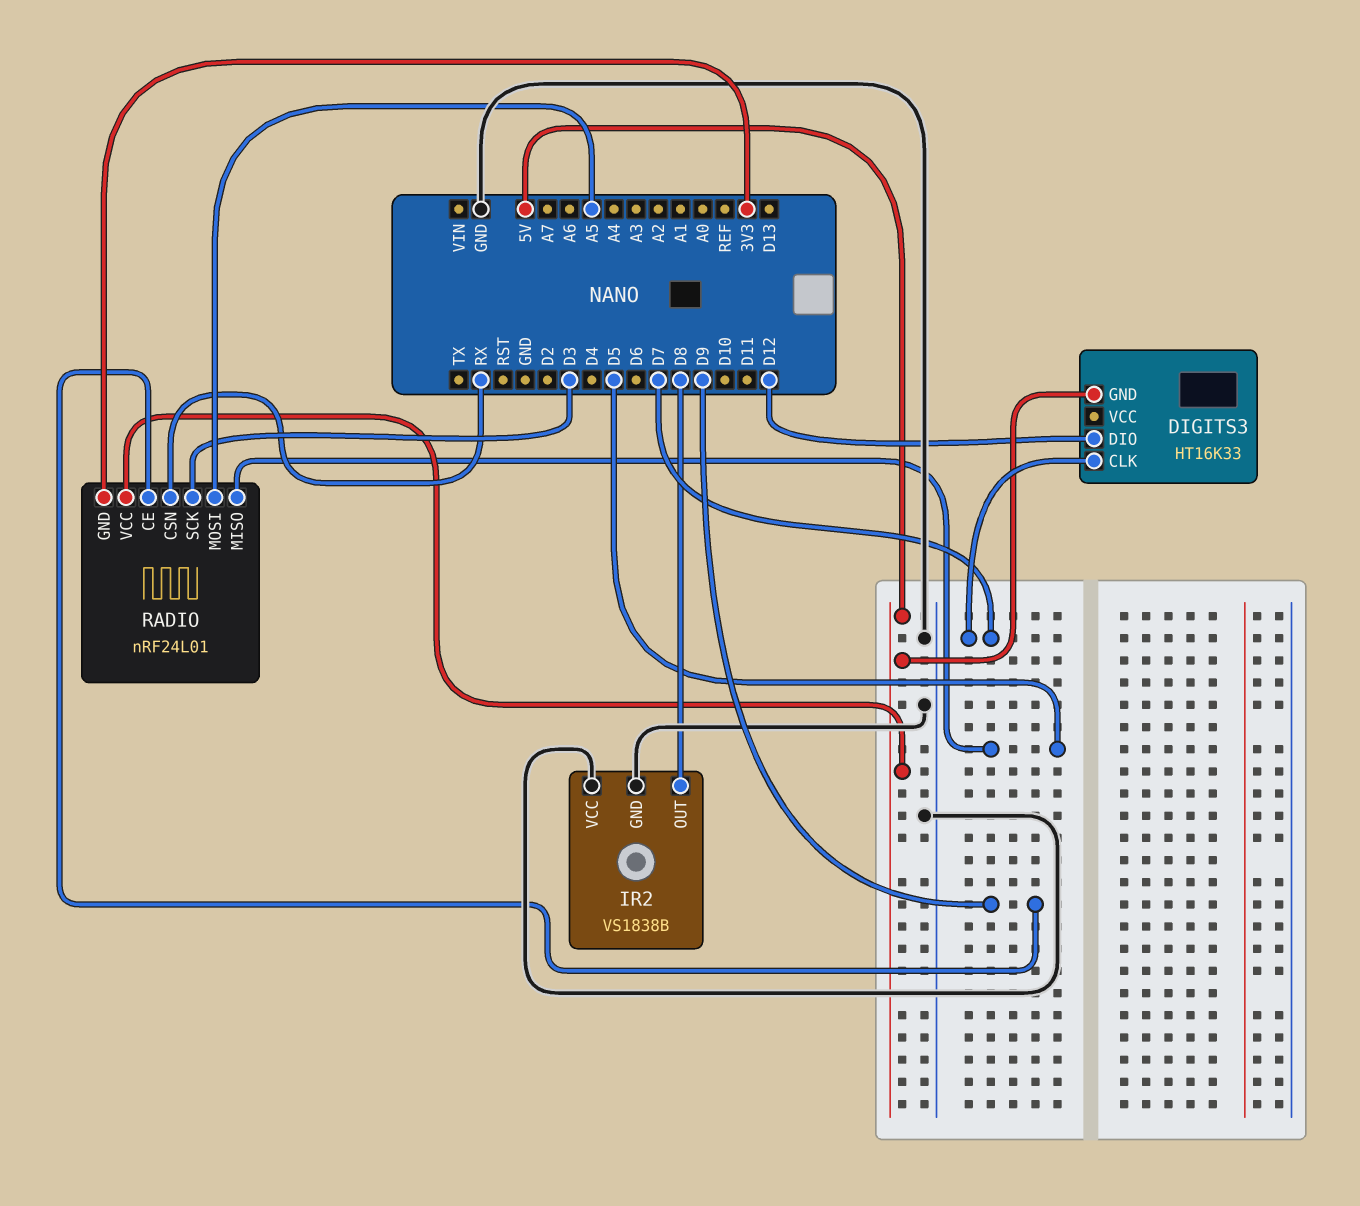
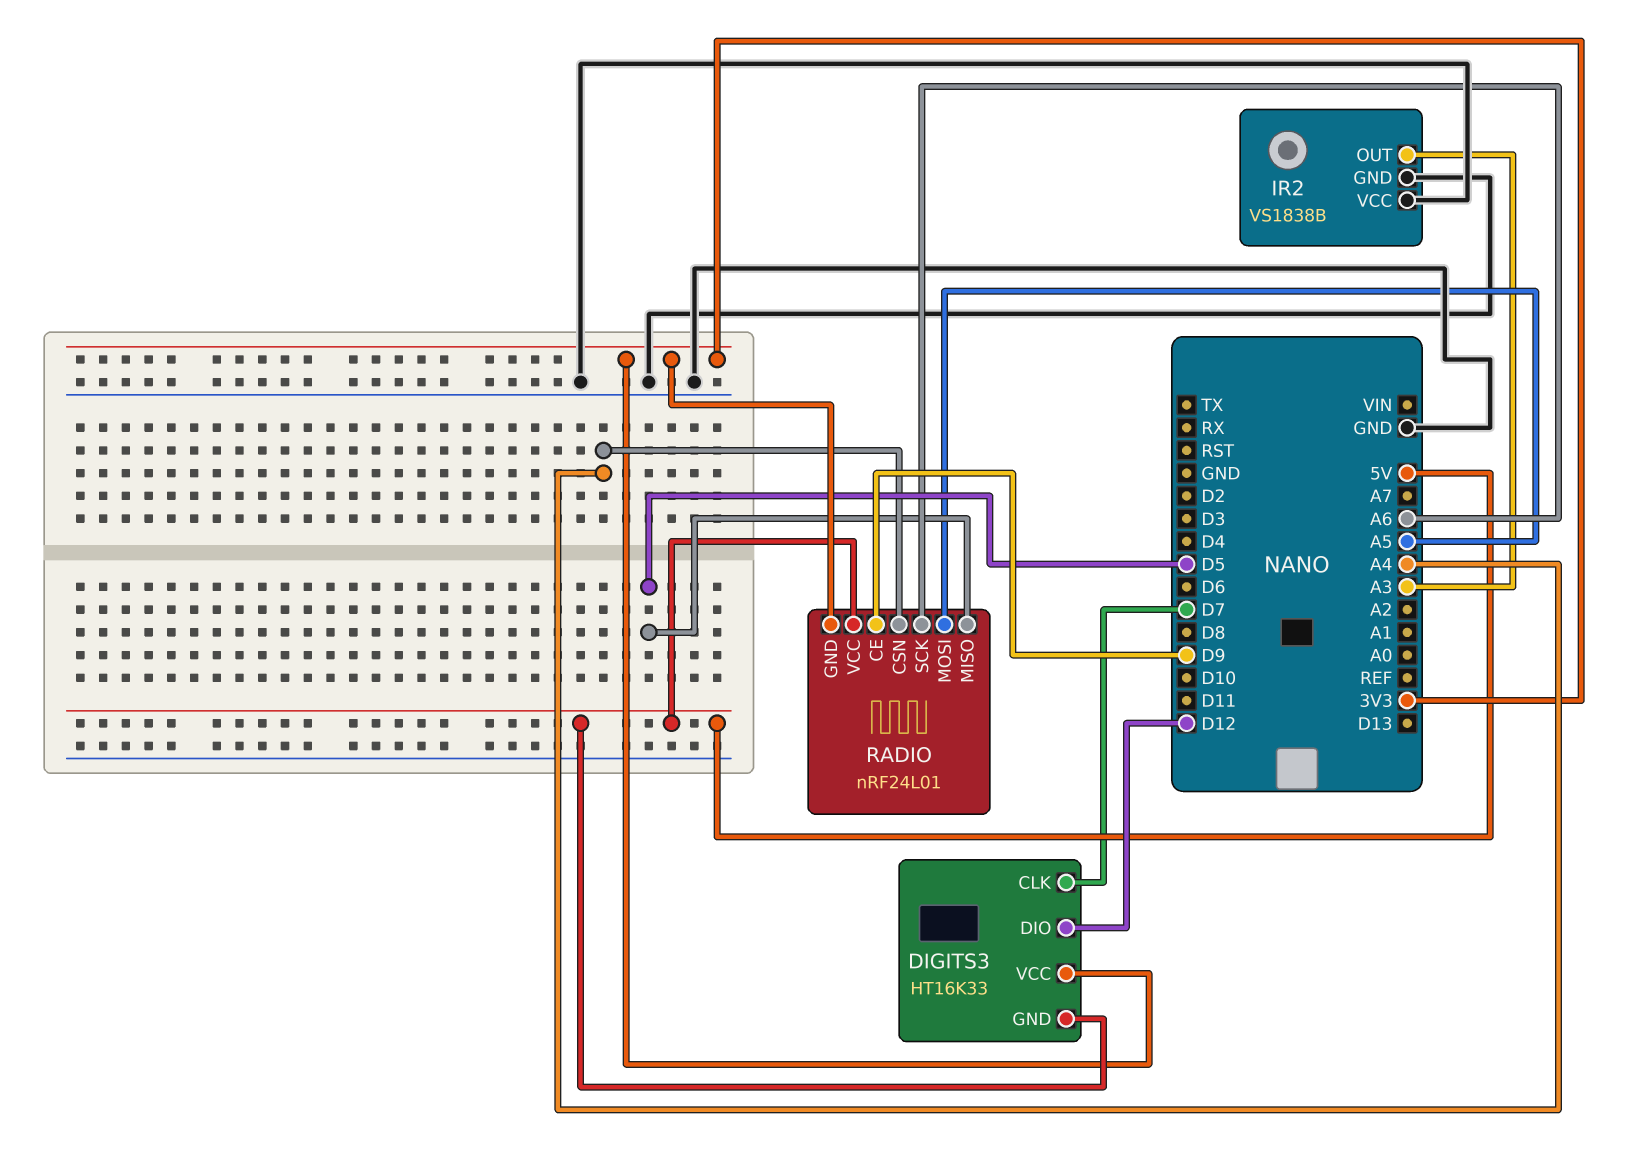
DIGITS3 pin VCC: none -> 3V3
IR2 pin OUT: D8 -> A3
RADIO pin CSN: RX -> A4
RADIO pin SCK: D3 -> A6

